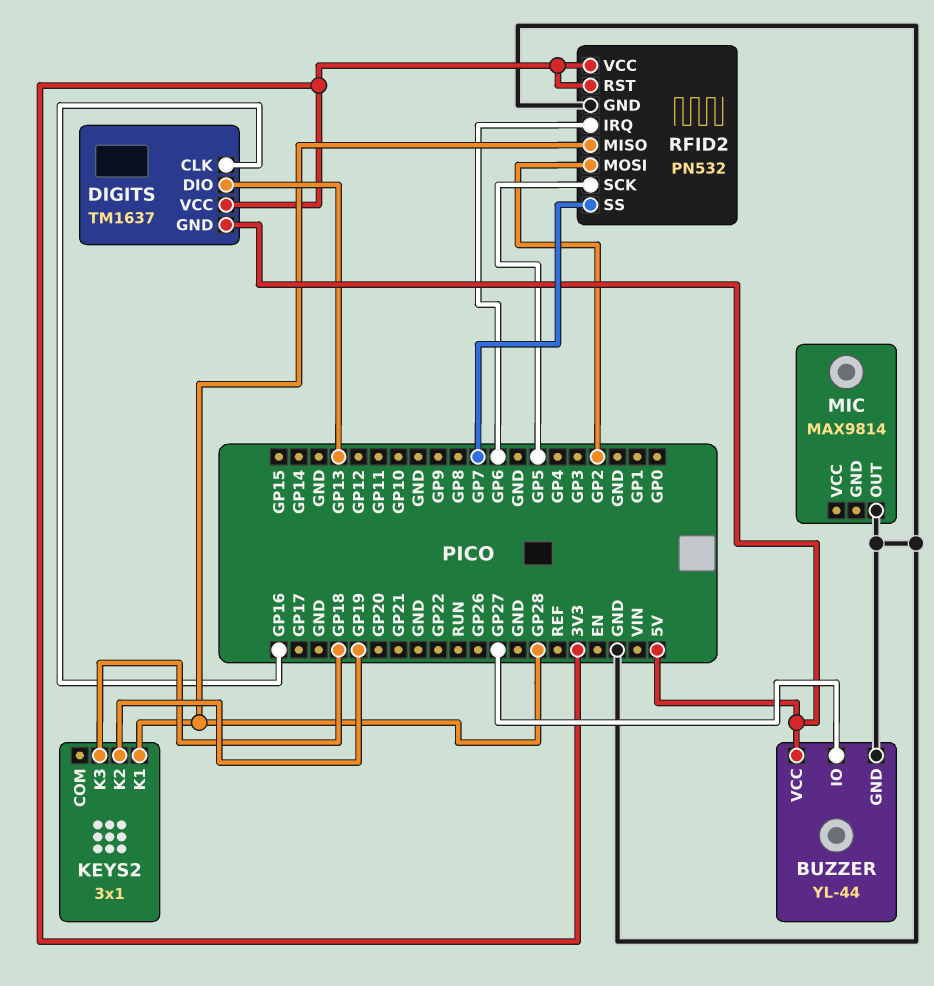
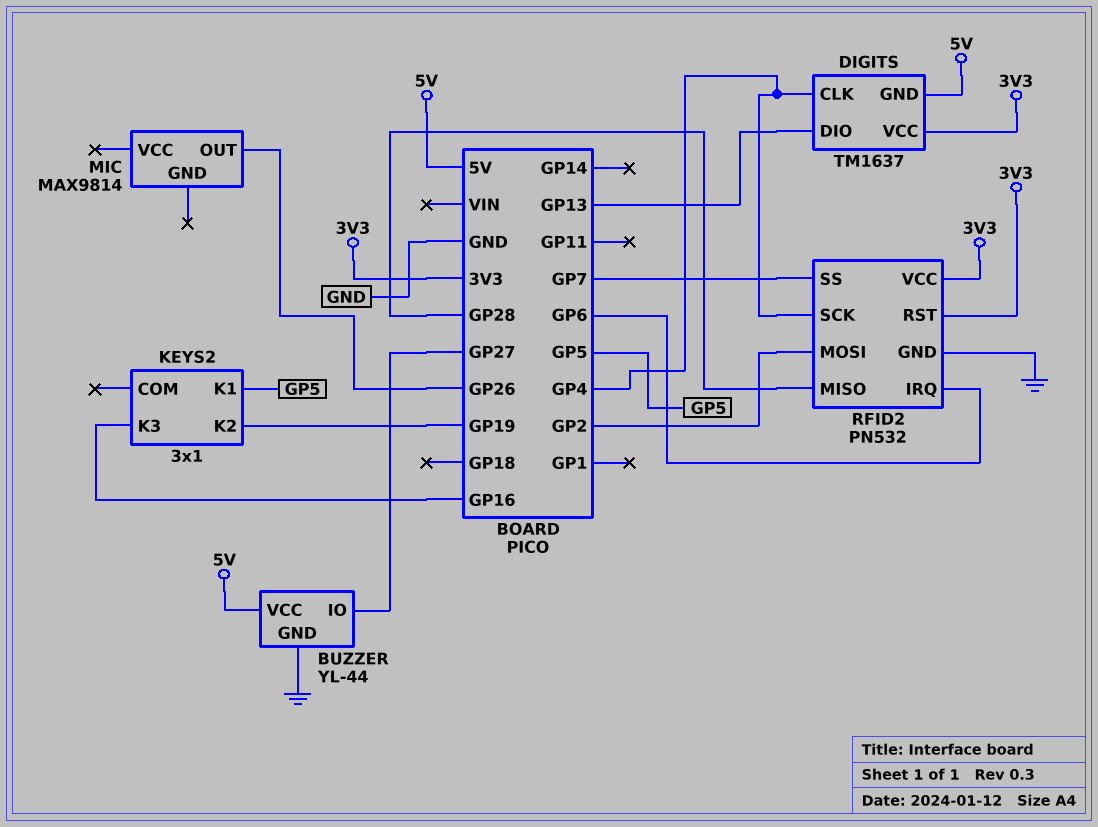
DIGITS pin CLK: GP16 -> GP4
KEYS2 pin K1: GP28 -> GP5
KEYS2 pin K3: GP18 -> GP16
MIC pin OUT: GND -> GP26
RFID2 pin SCK: GP5 -> GP4

